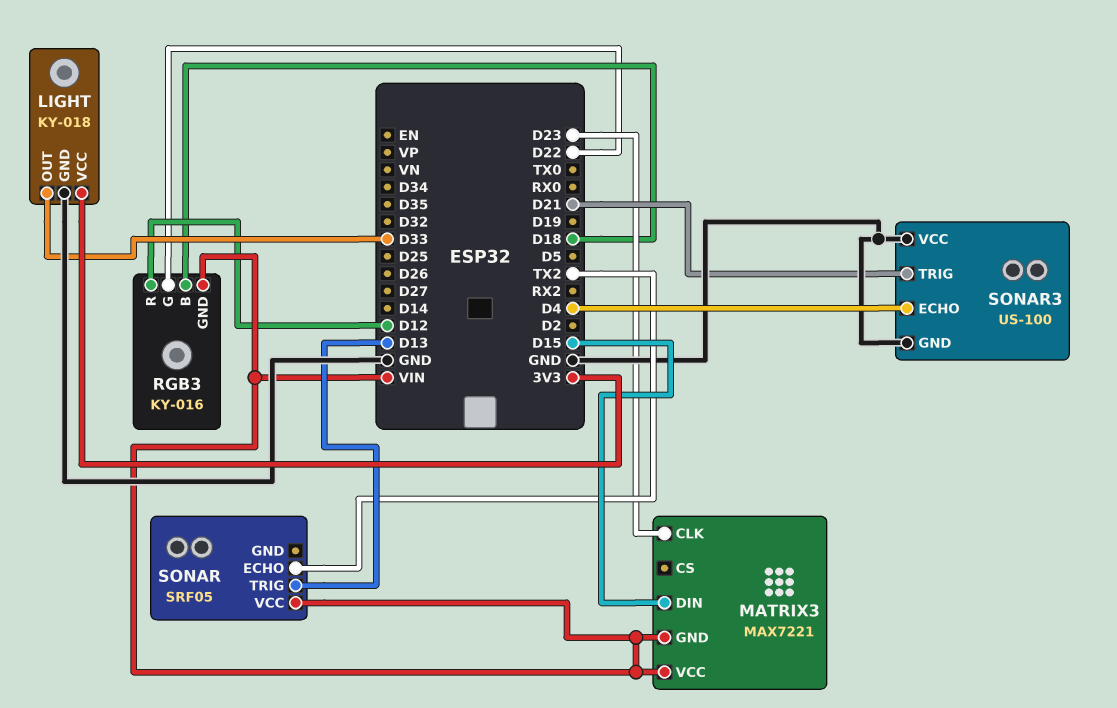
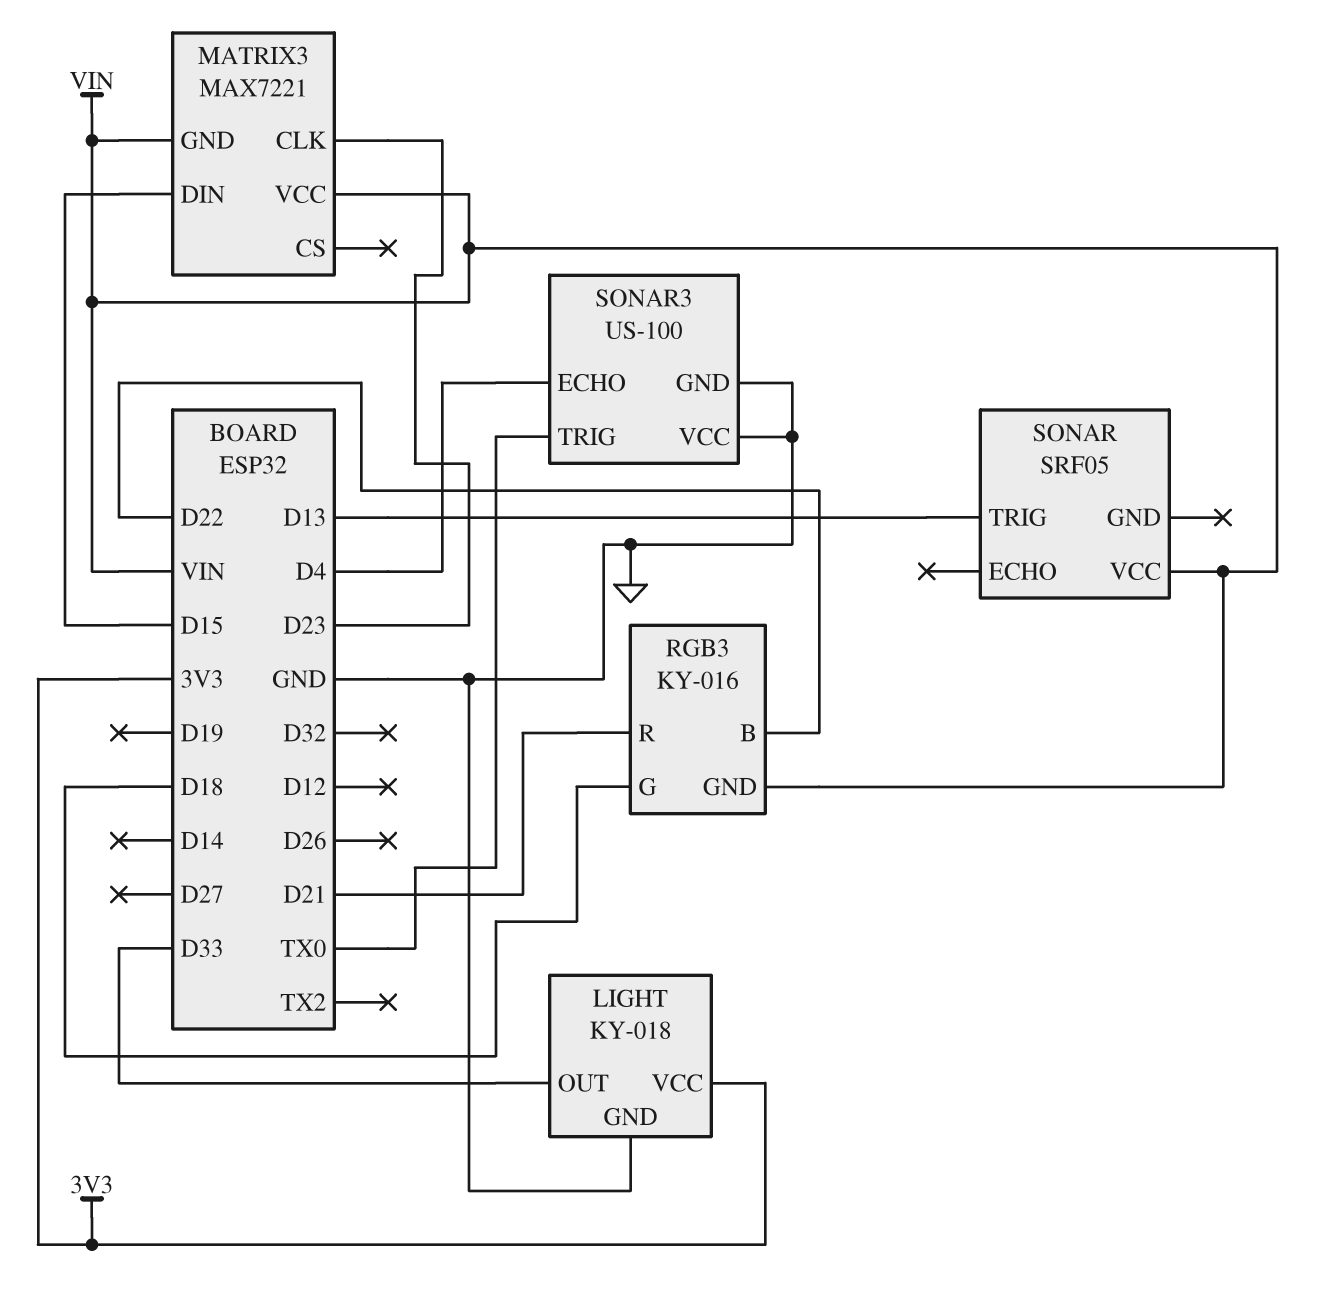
RGB3 pin B: D18 -> D22
RGB3 pin G: D22 -> D18
RGB3 pin R: D12 -> D21
SONAR pin ECHO: TX2 -> none
SONAR3 pin TRIG: D21 -> TX0

